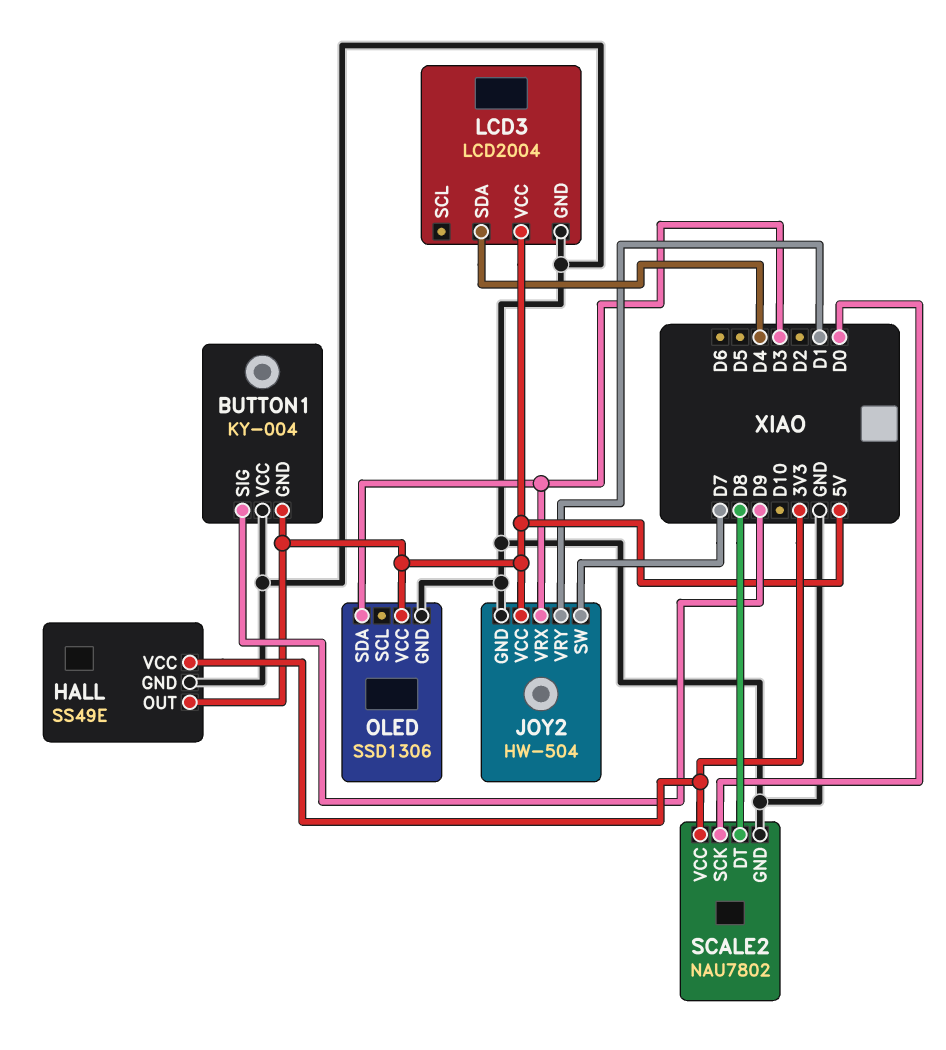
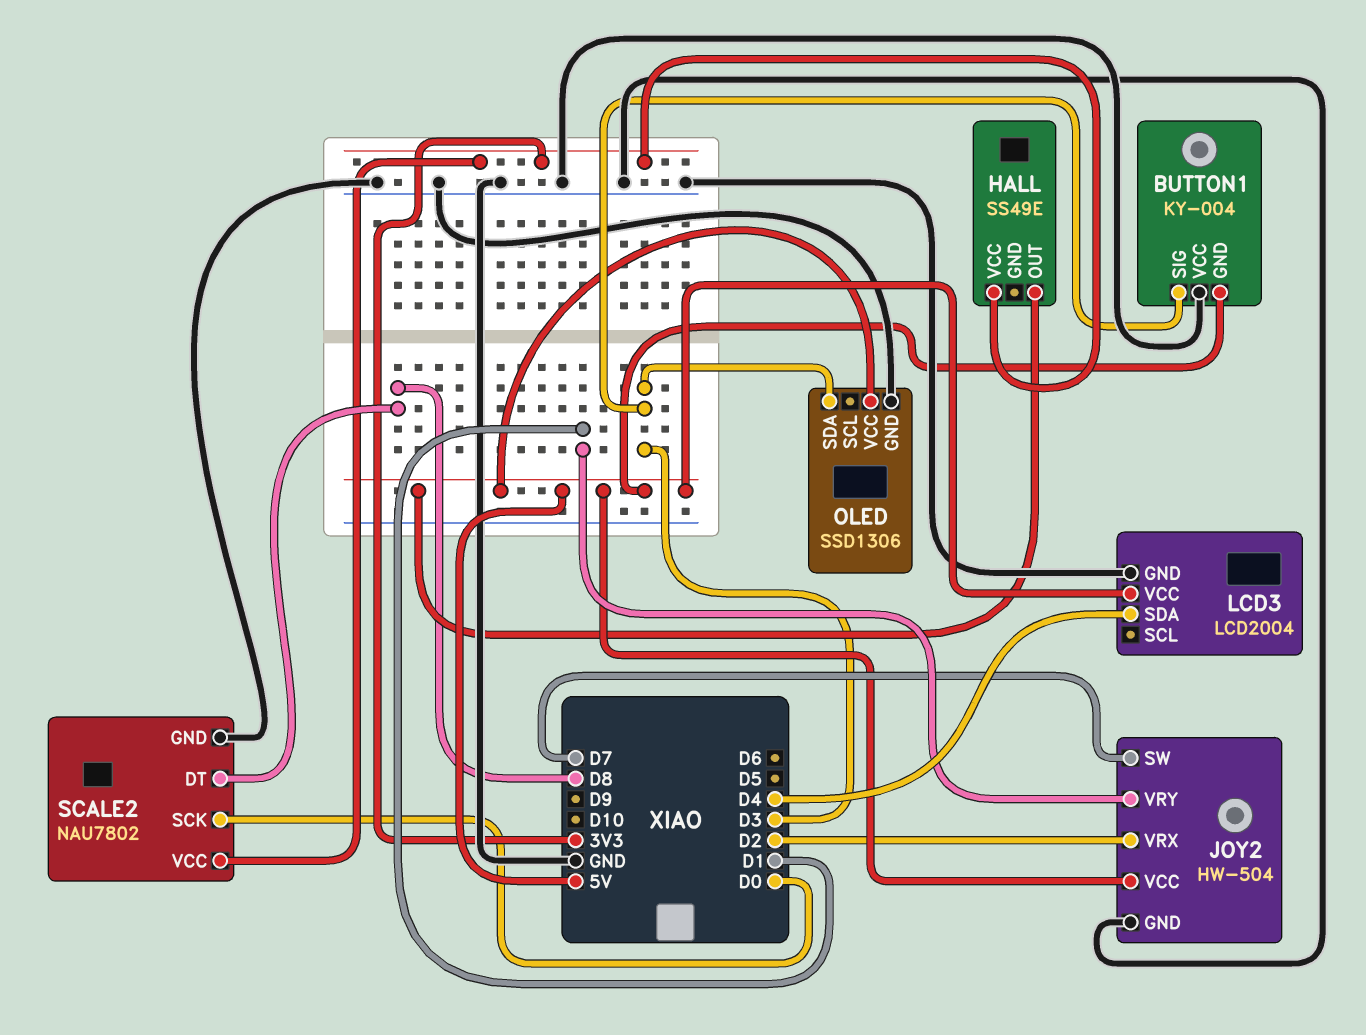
BUTTON1 pin SIG: D9 -> D3
HALL pin GND: GND -> none
JOY2 pin VRX: D3 -> D2

